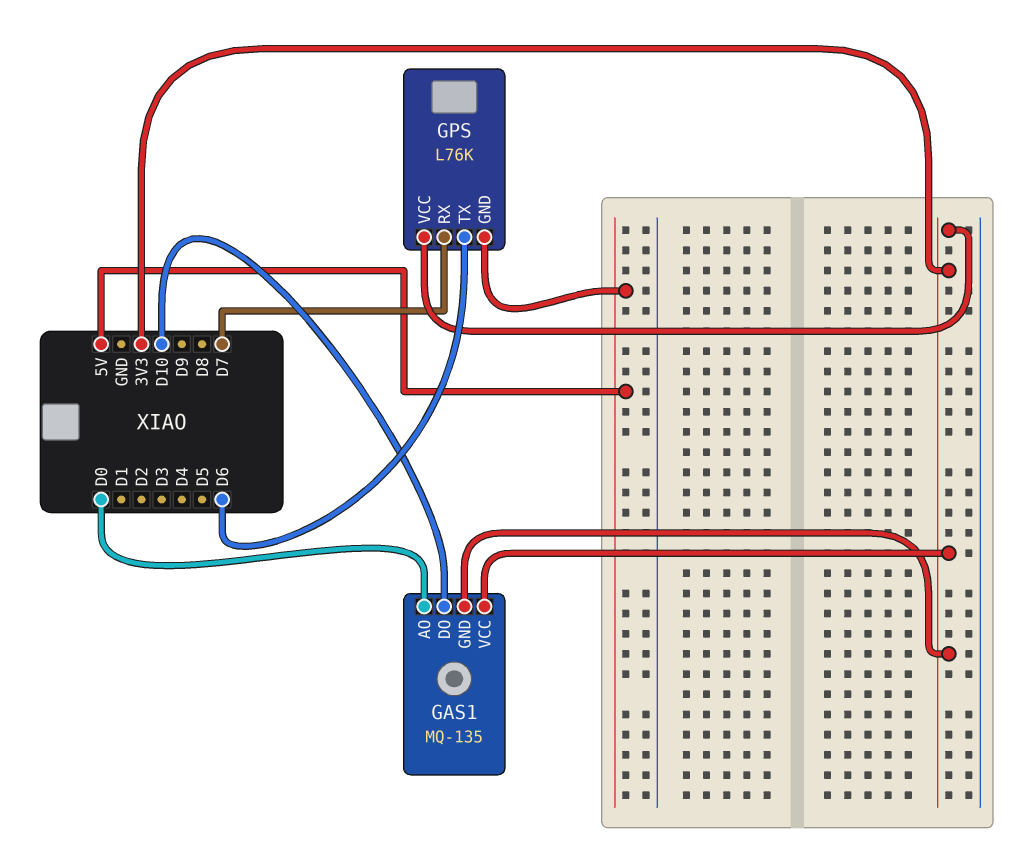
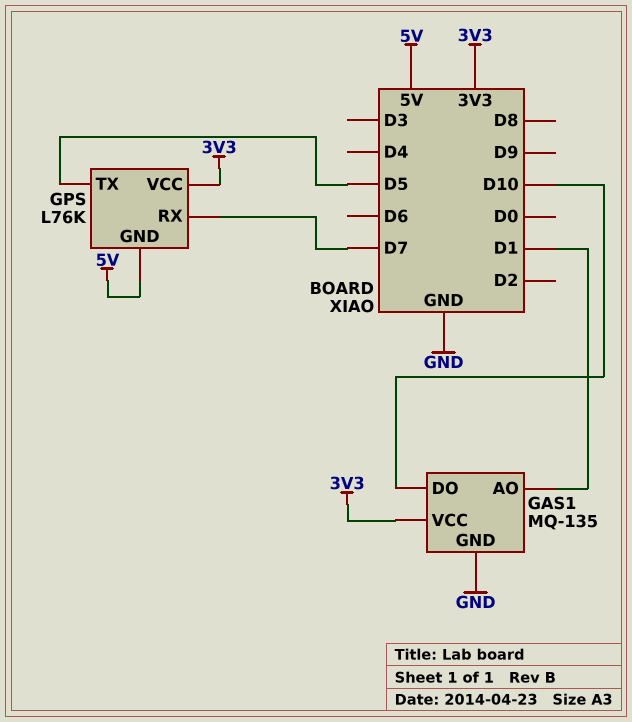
GAS1 pin AO: D0 -> D1
GAS1 pin GND: 3V3 -> GND
GPS pin TX: D6 -> D5

